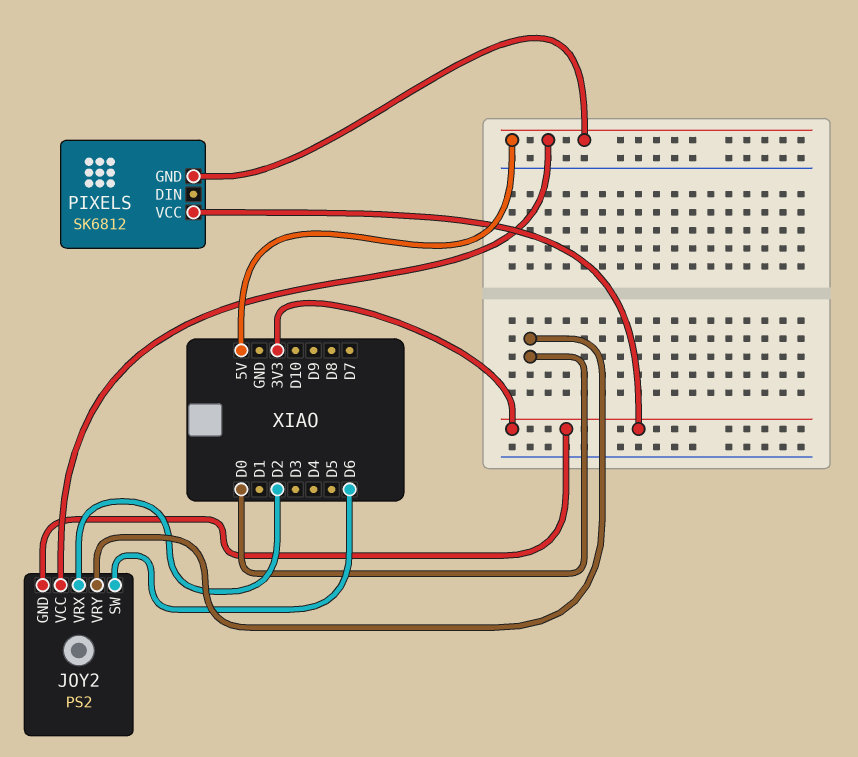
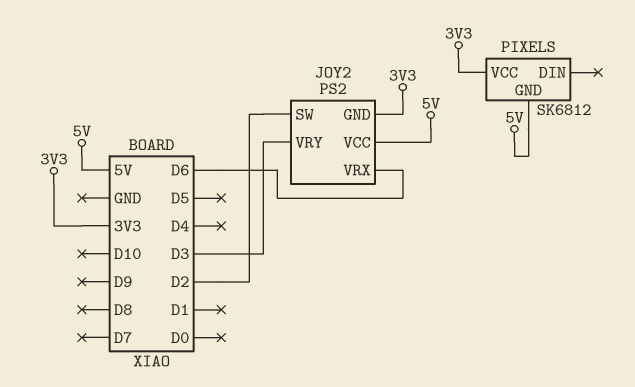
JOY2 pin SW: D6 -> D2
JOY2 pin VRX: D2 -> D6
JOY2 pin VRY: D0 -> D3

